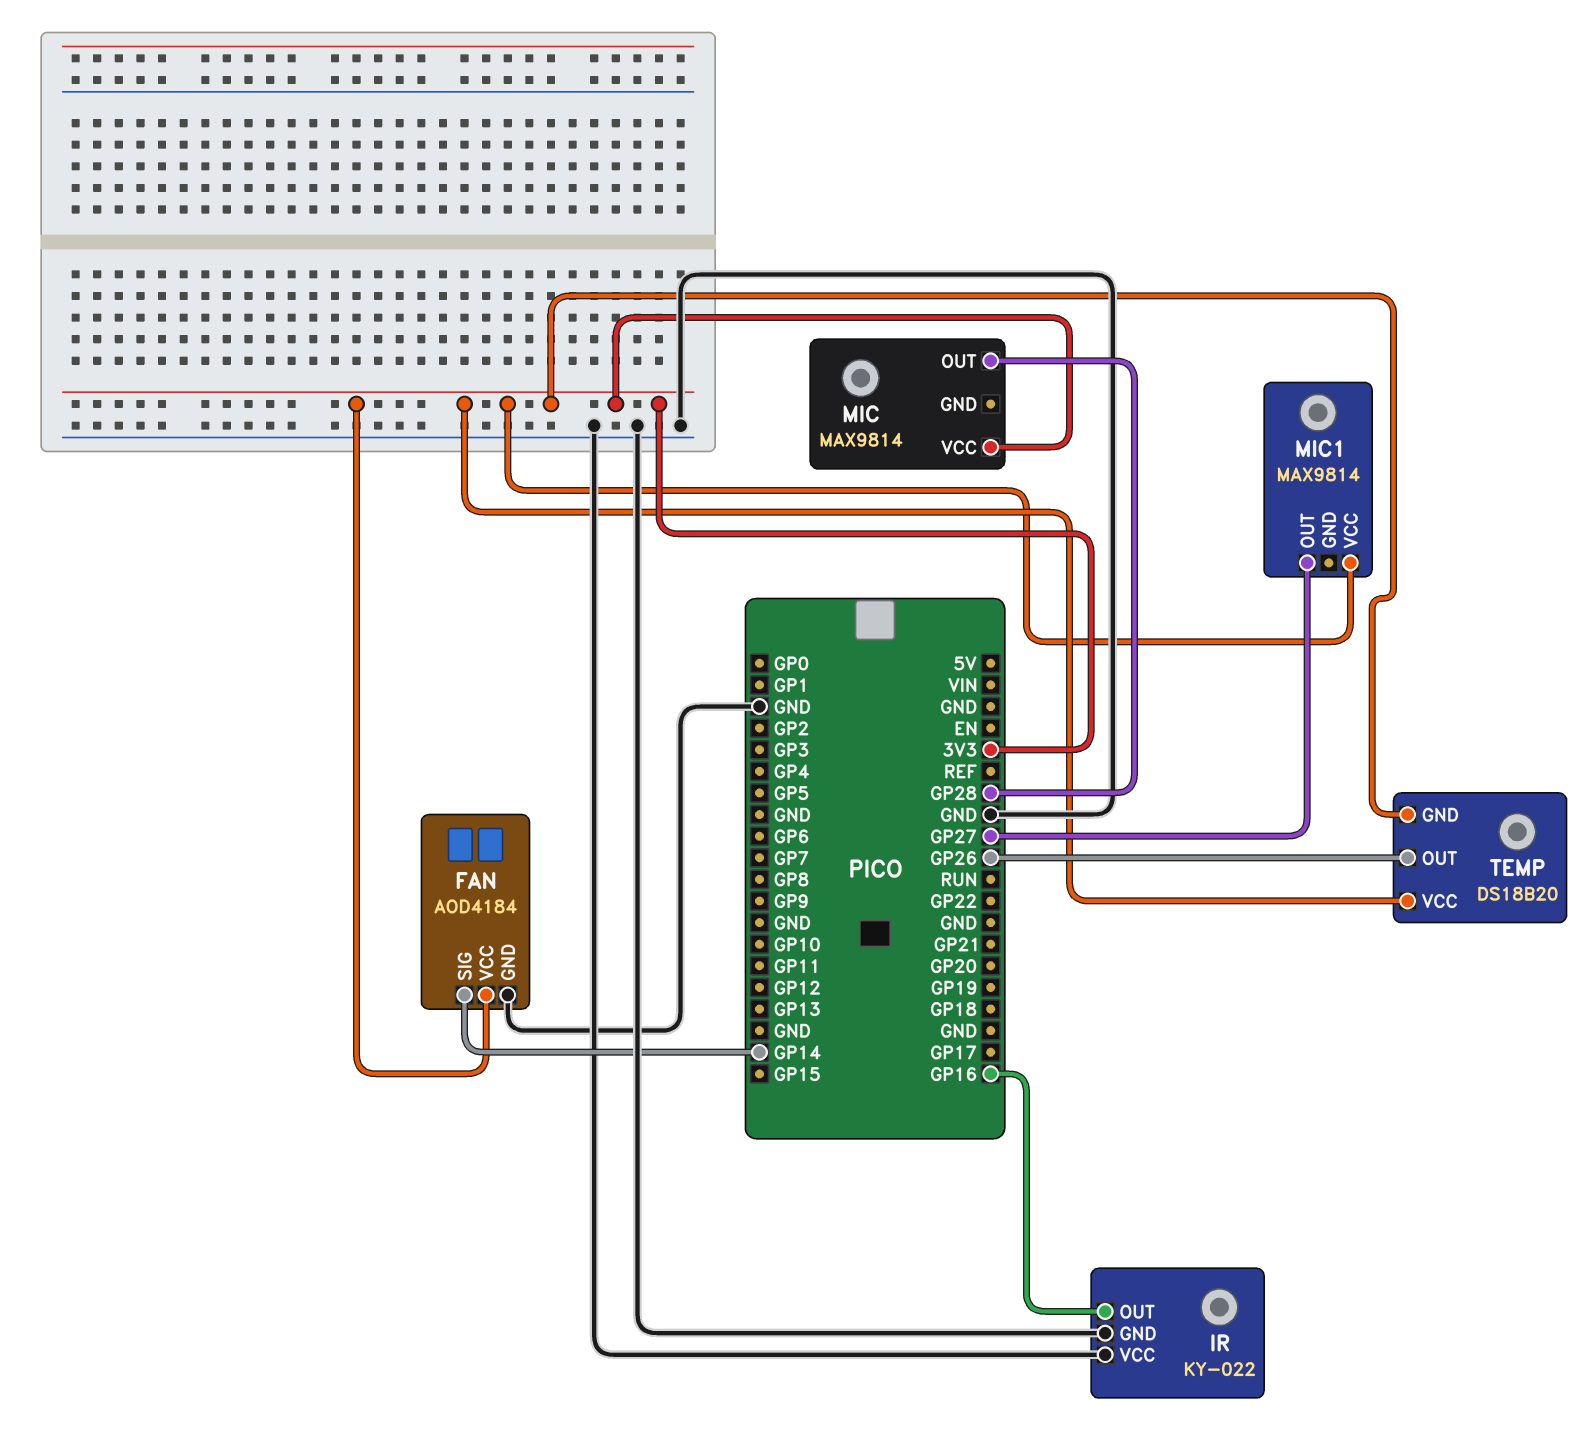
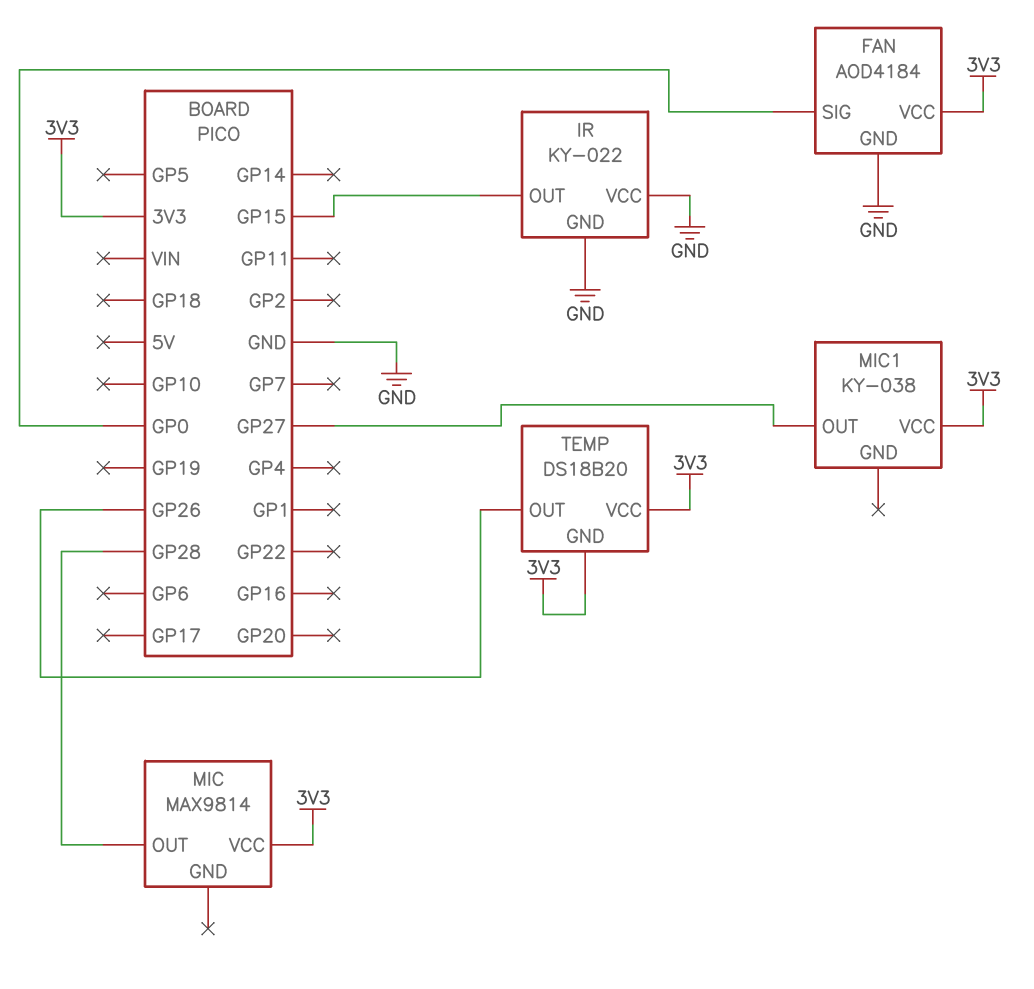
FAN pin SIG: GP14 -> GP0
IR pin OUT: GP16 -> GP15
MIC1: MAX9814 -> KY-038

